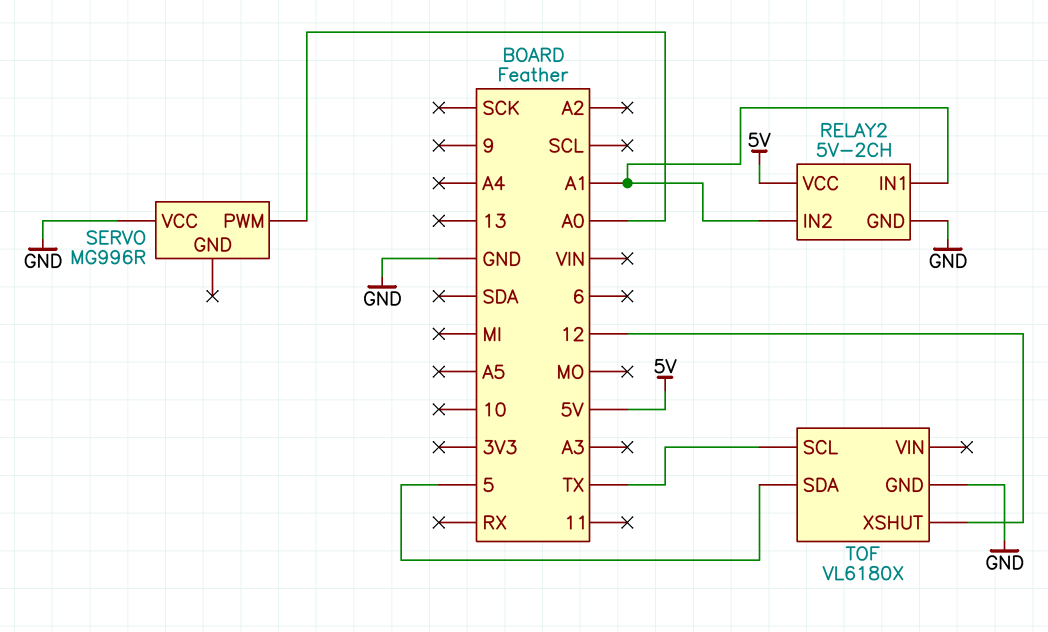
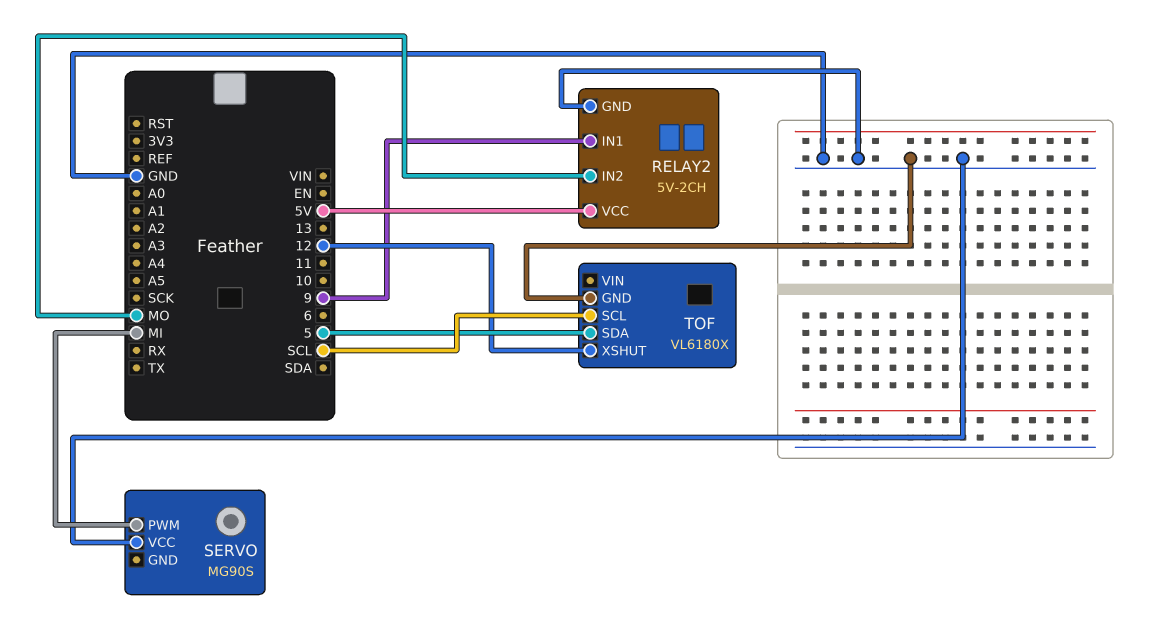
RELAY2 pin IN1: A1 -> 9
RELAY2 pin IN2: A1 -> MO
SERVO: MG996R -> MG90S
SERVO pin PWM: A0 -> MI
TOF pin SCL: TX -> SCL

